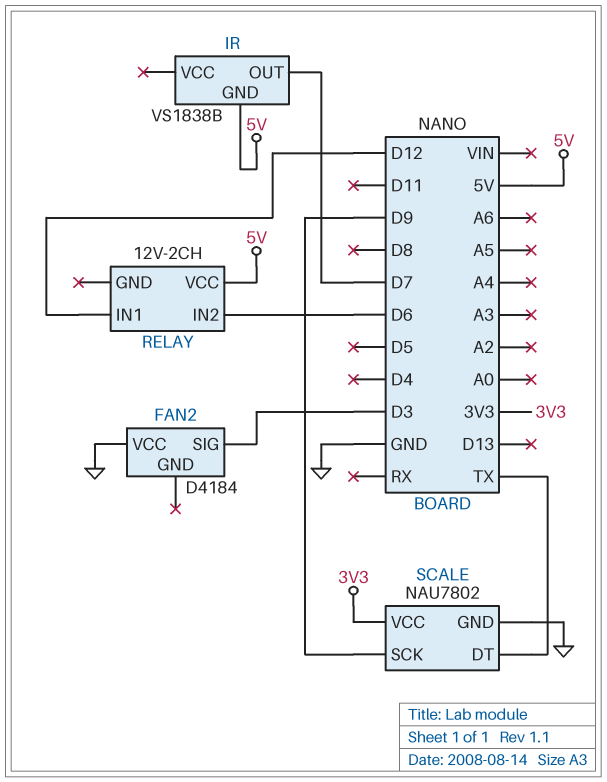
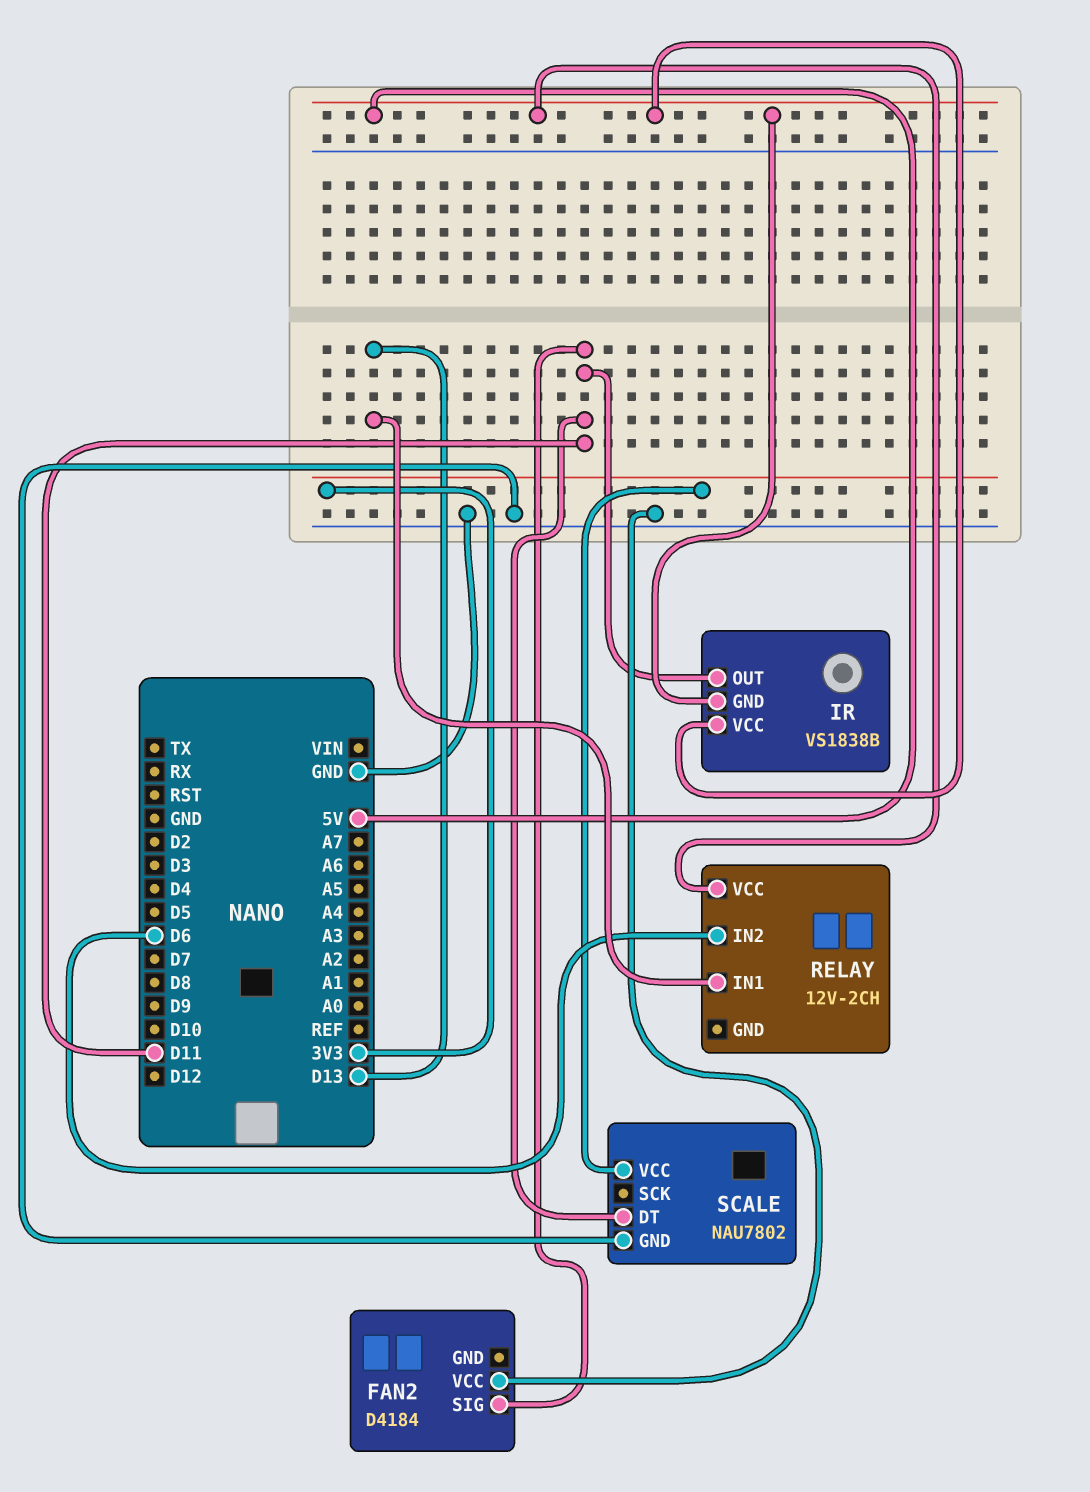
FAN2 pin SIG: D3 -> D11
IR pin OUT: D7 -> D11
IR pin VCC: none -> 5V
RELAY pin IN1: D12 -> D13
SCALE pin DT: TX -> D11
SCALE pin SCK: D9 -> none

